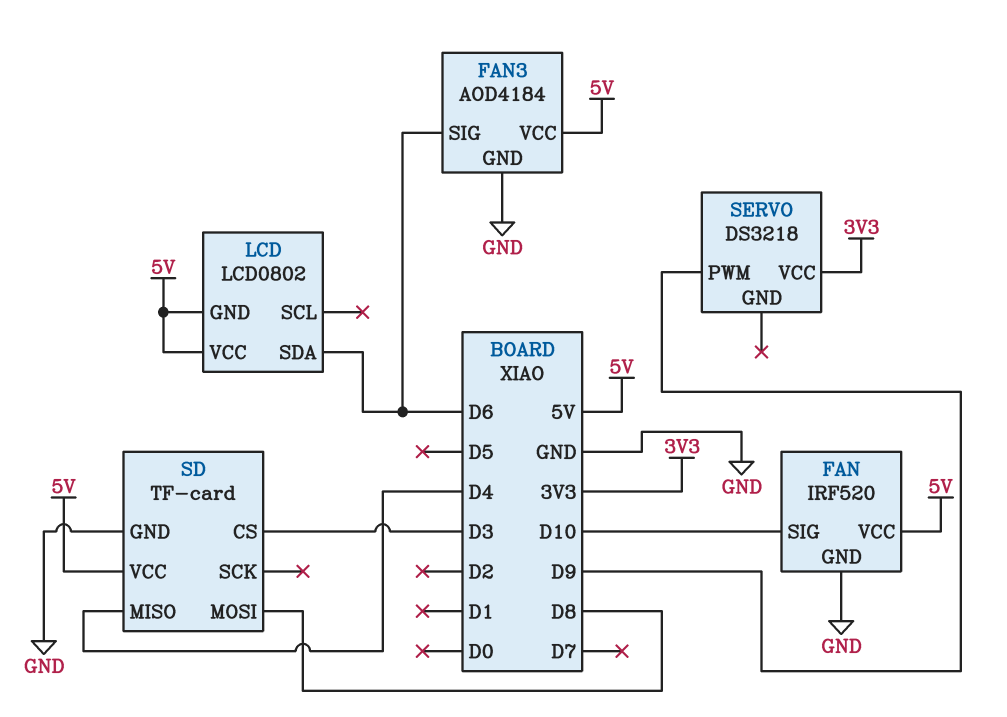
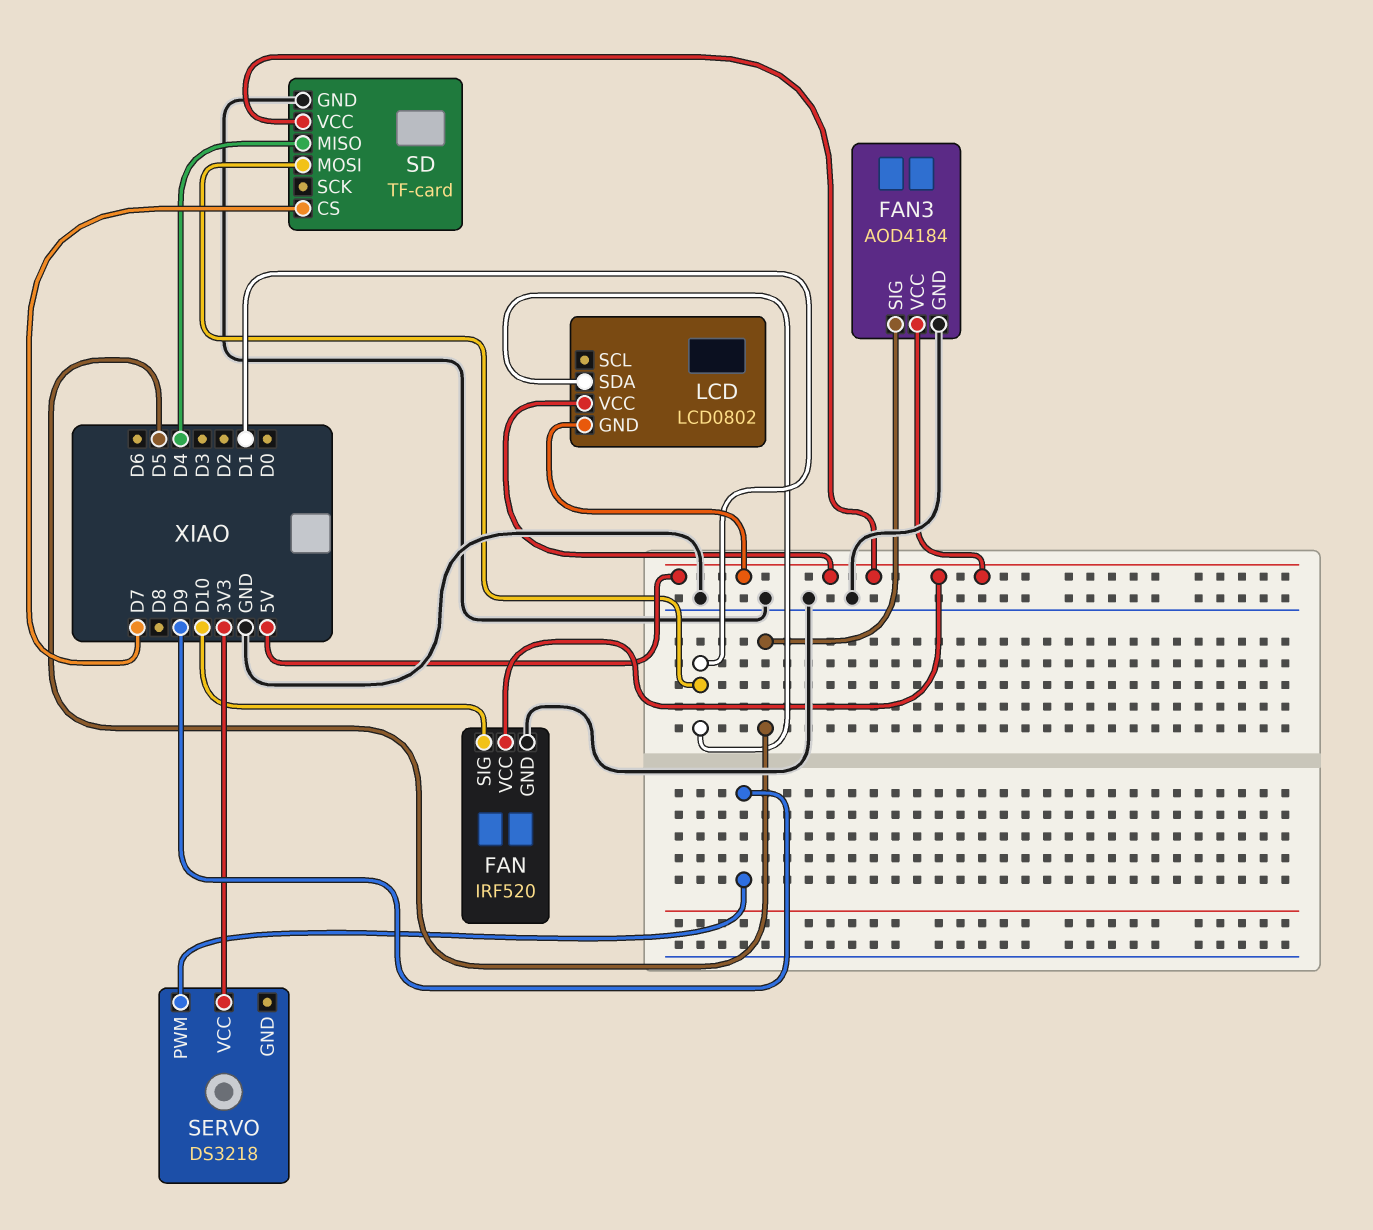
FAN3 pin SIG: D6 -> D5
LCD pin SDA: D6 -> D1
SD pin CS: D3 -> D7
SD pin MOSI: D8 -> D1

